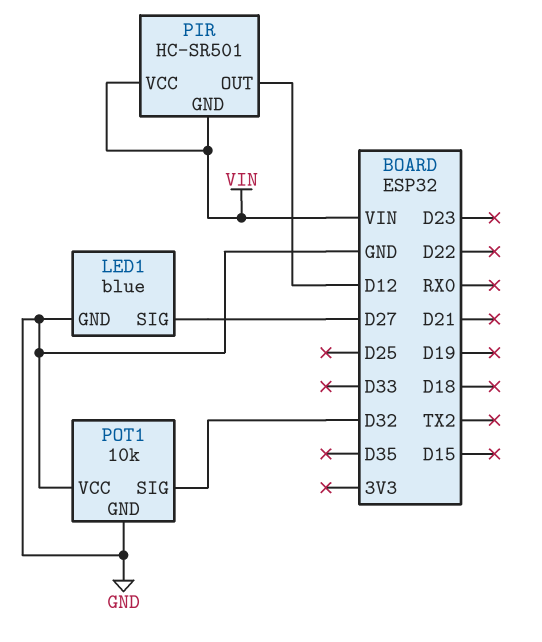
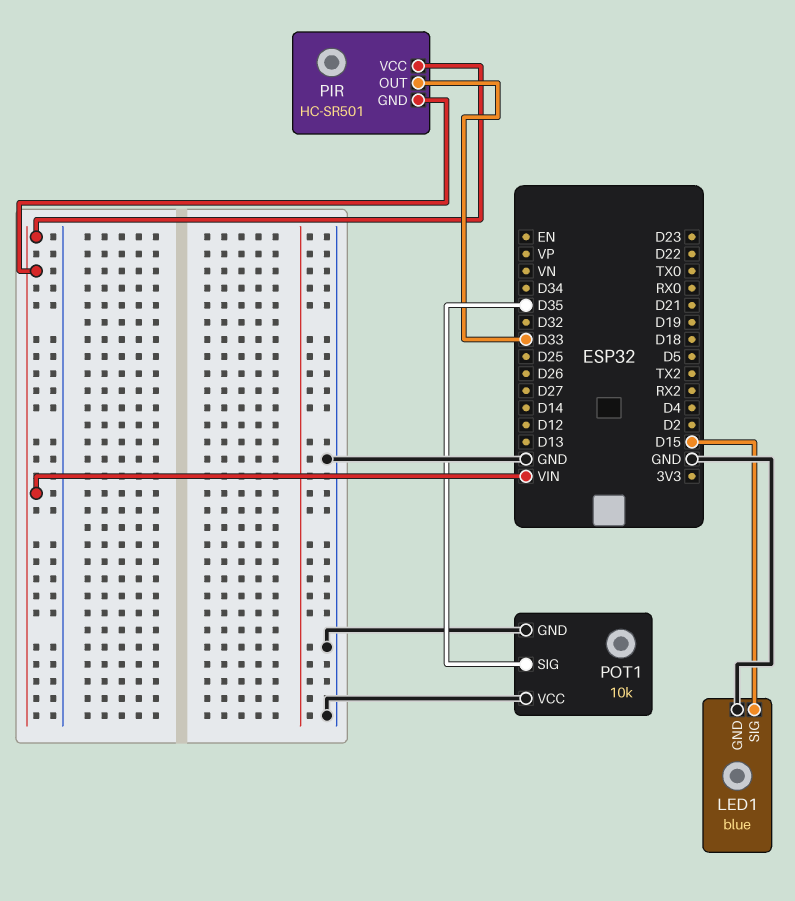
LED1 pin SIG: D27 -> D15
PIR pin OUT: D12 -> D33
POT1 pin SIG: D32 -> D35

